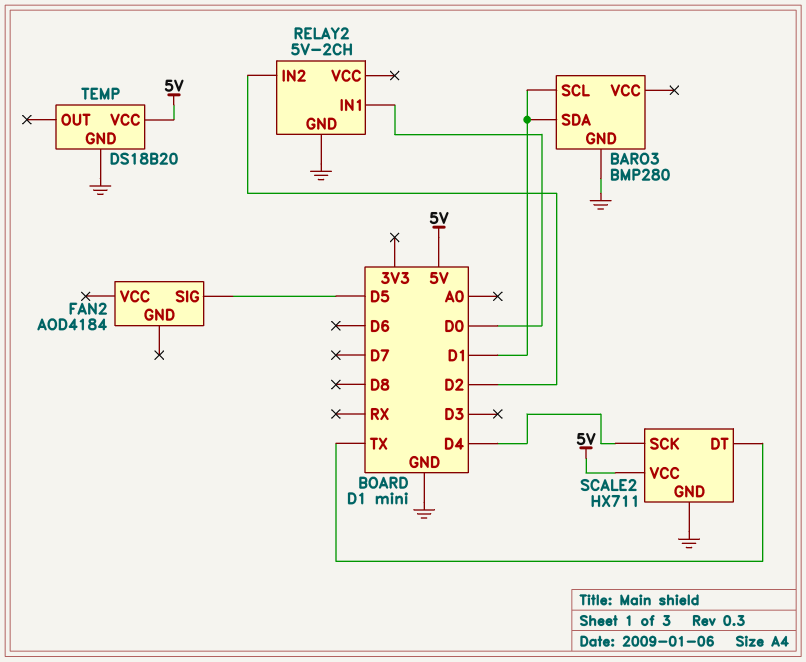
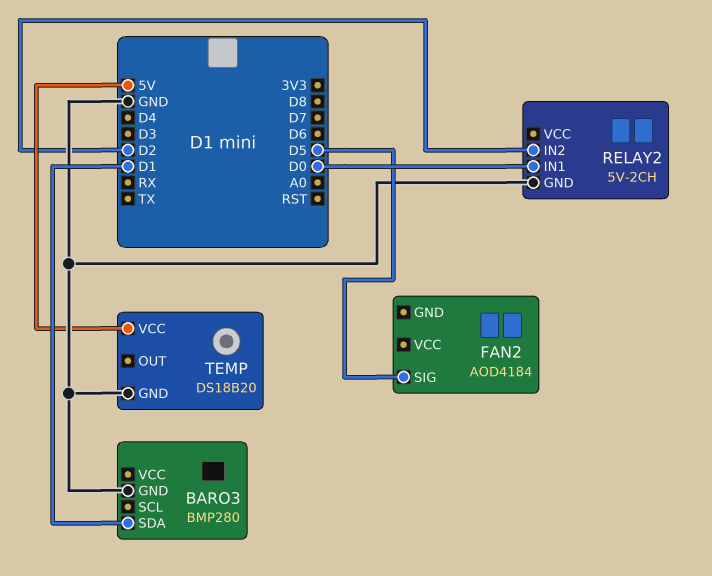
BARO3 pin SCL: D1 -> none
SCALE2: HX711 -> none
SCALE2 pin DT: TX -> none
SCALE2 pin GND: GND -> none
SCALE2 pin SCK: D4 -> none
SCALE2 pin VCC: 5V -> none

